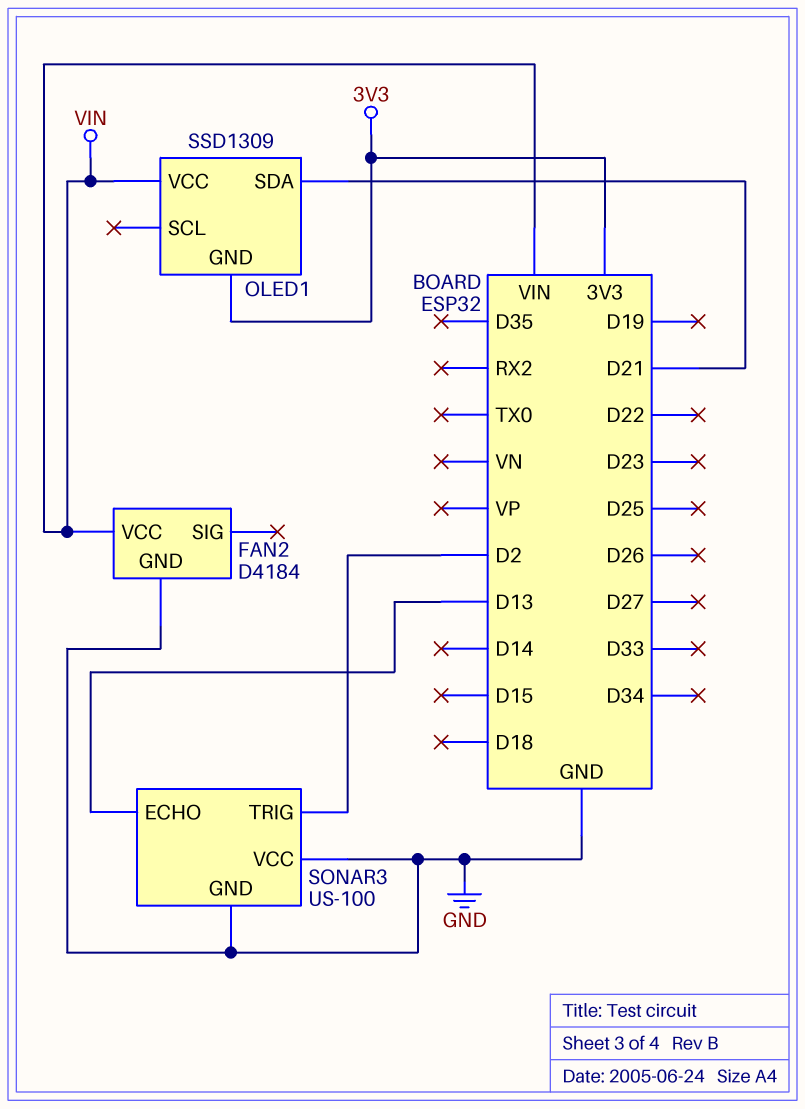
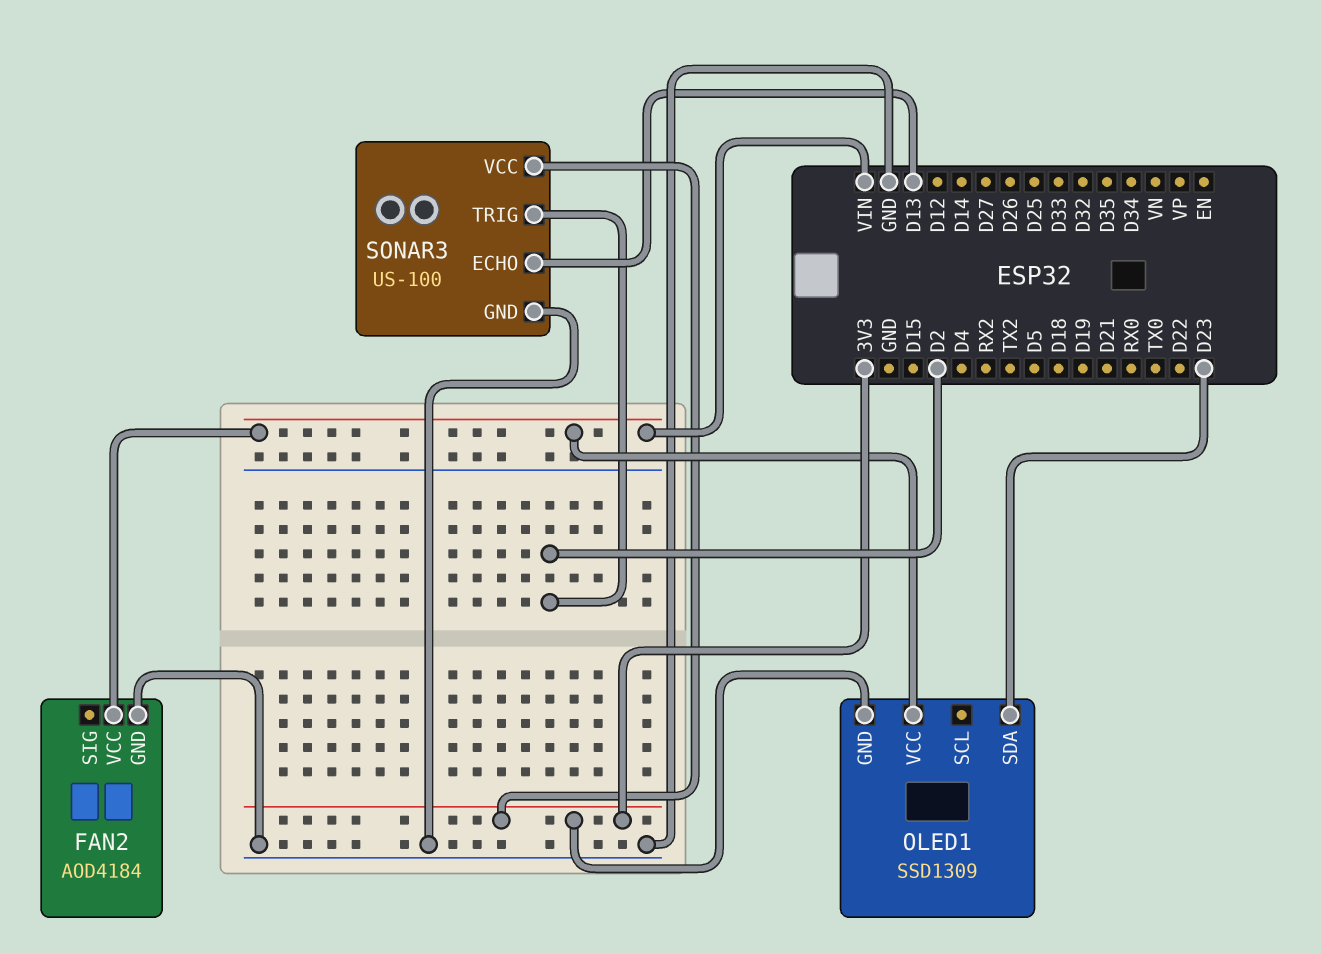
FAN2: D4184 -> AOD4184
OLED1 pin SDA: D21 -> D23
SONAR3 pin VCC: GND -> 3V3

